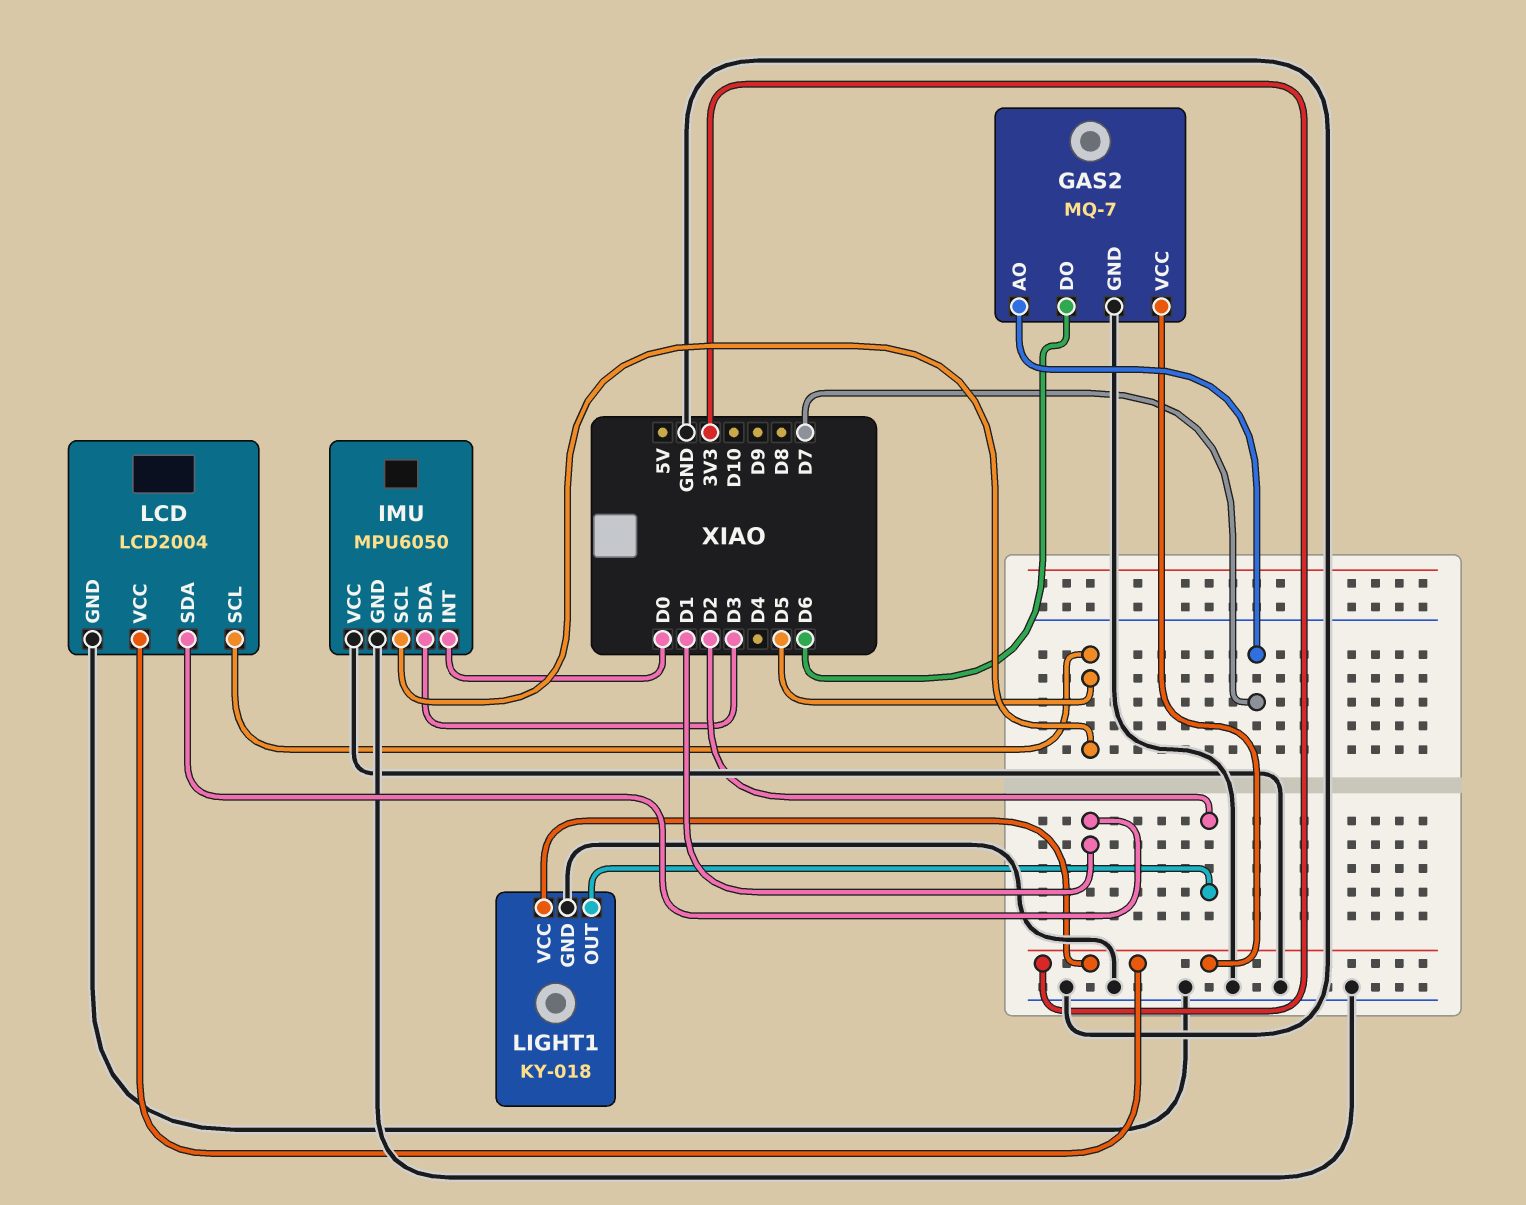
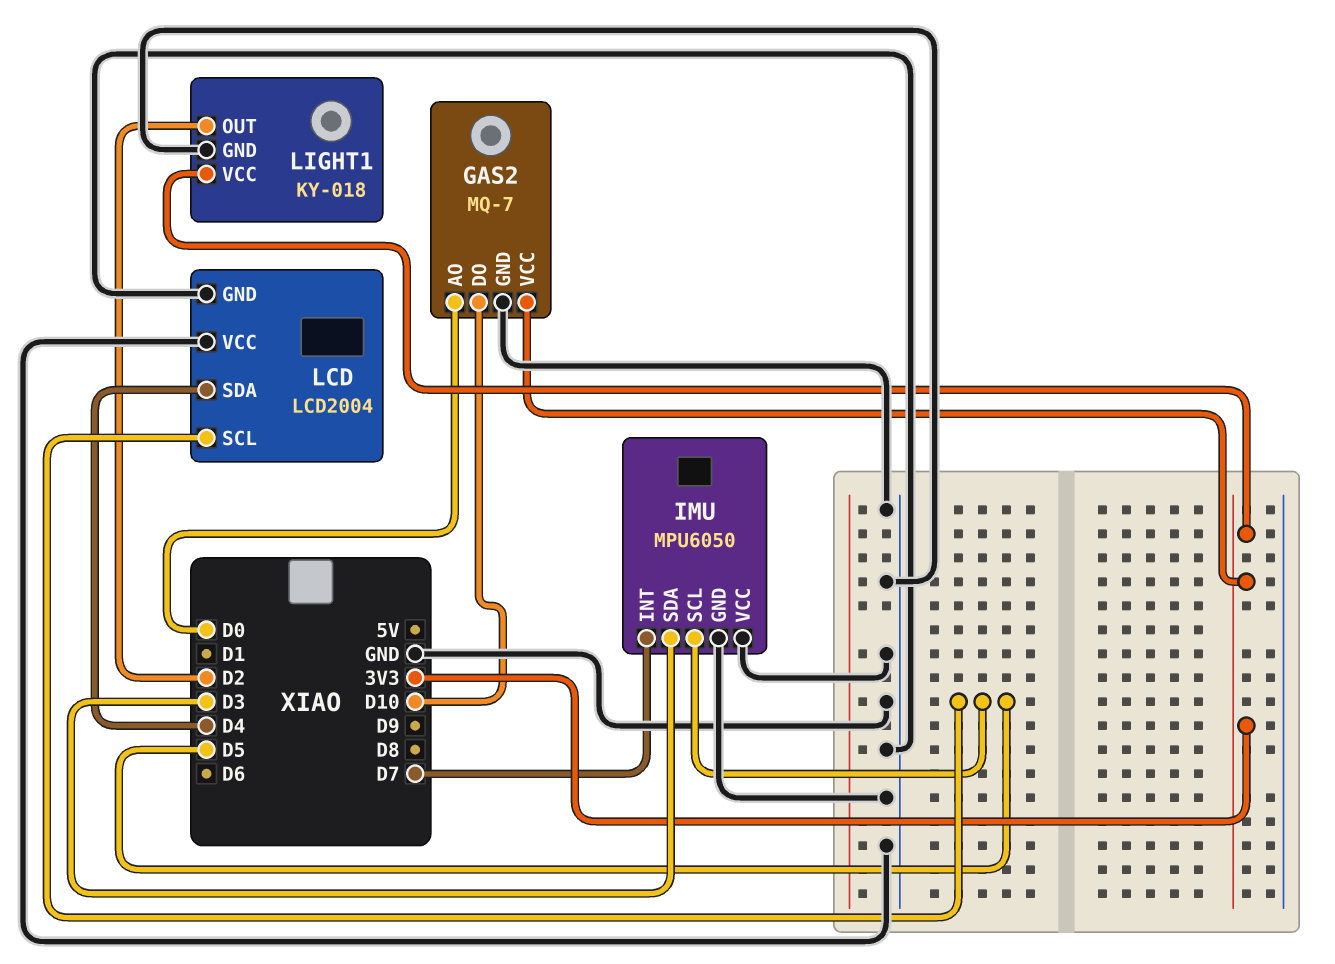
GAS2 pin AO: D7 -> D0
GAS2 pin DO: D6 -> D10
IMU pin INT: D0 -> D7
LCD pin SDA: D1 -> D4
LCD pin VCC: 3V3 -> GND

